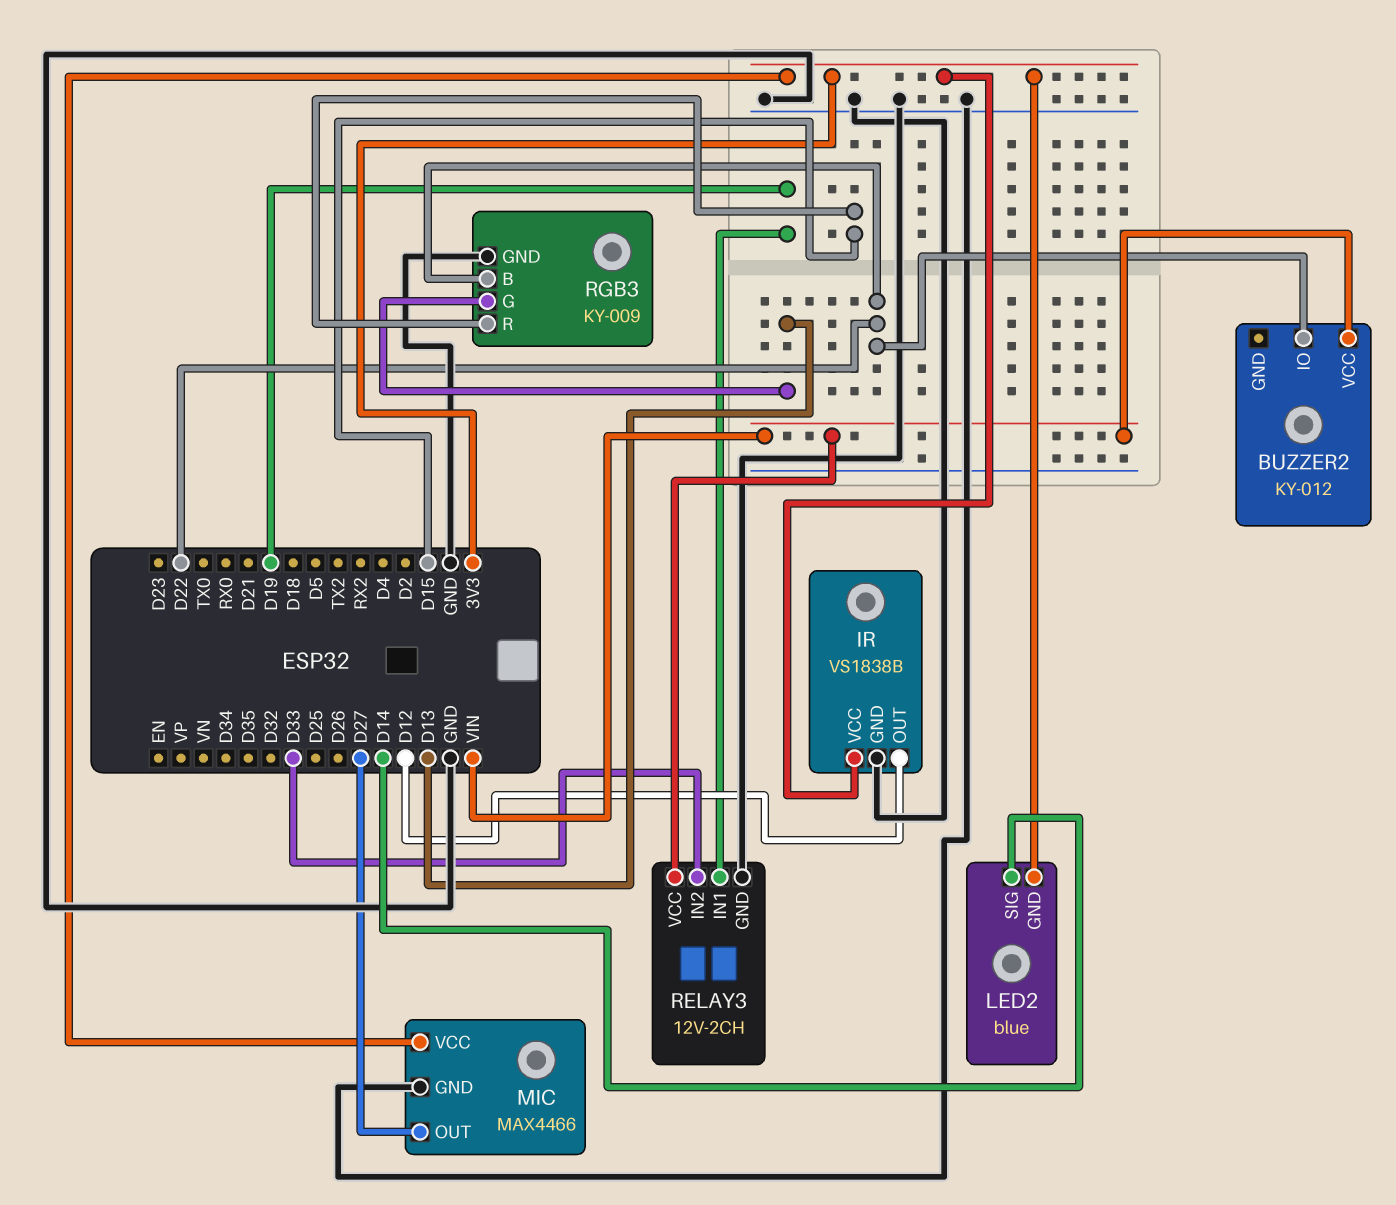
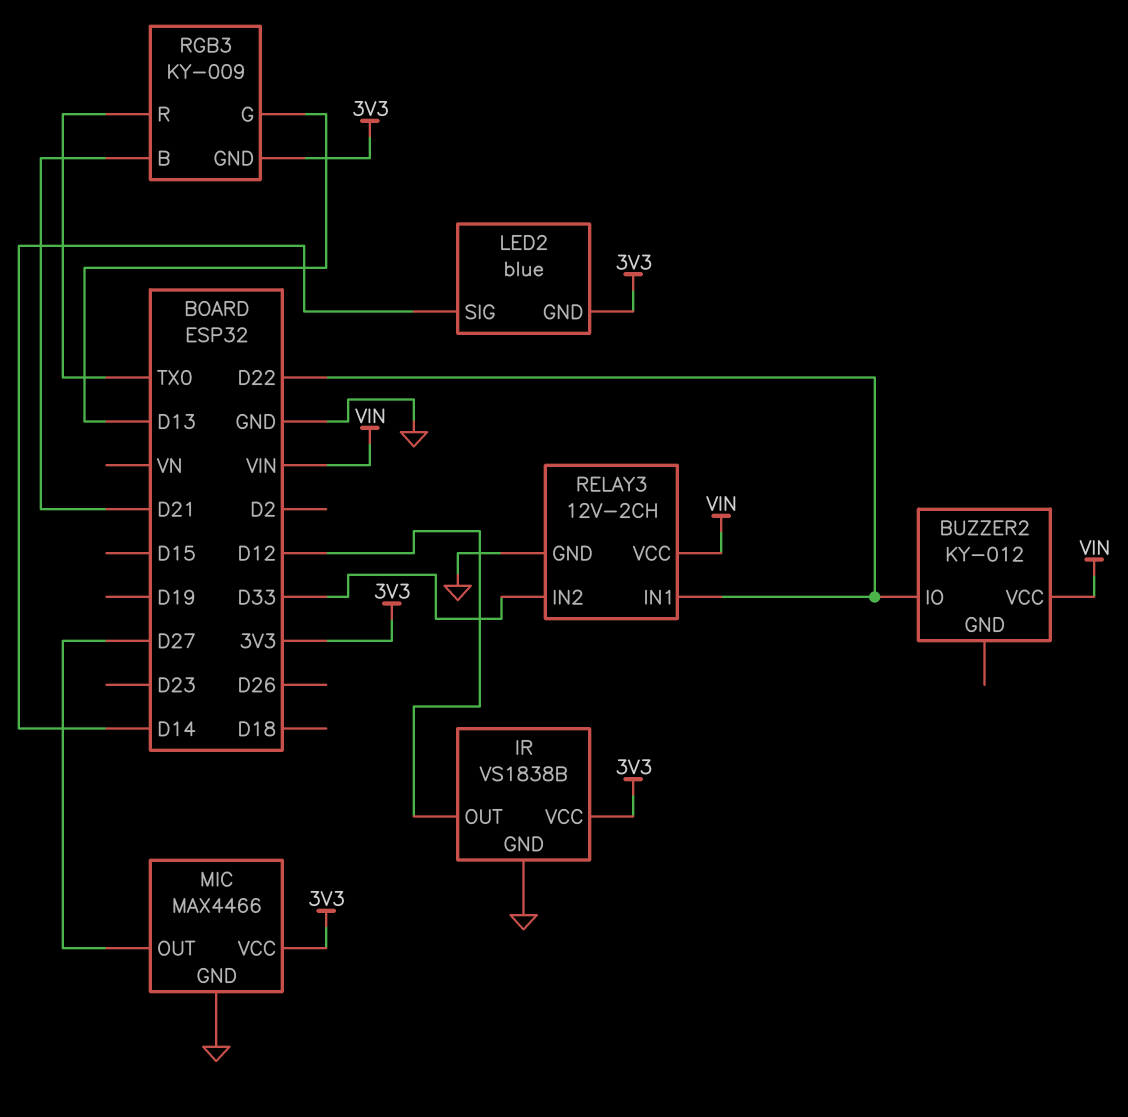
RELAY3 pin IN1: D19 -> D22
RGB3 pin B: D22 -> D21
RGB3 pin GND: GND -> 3V3
RGB3 pin R: D15 -> TX0

